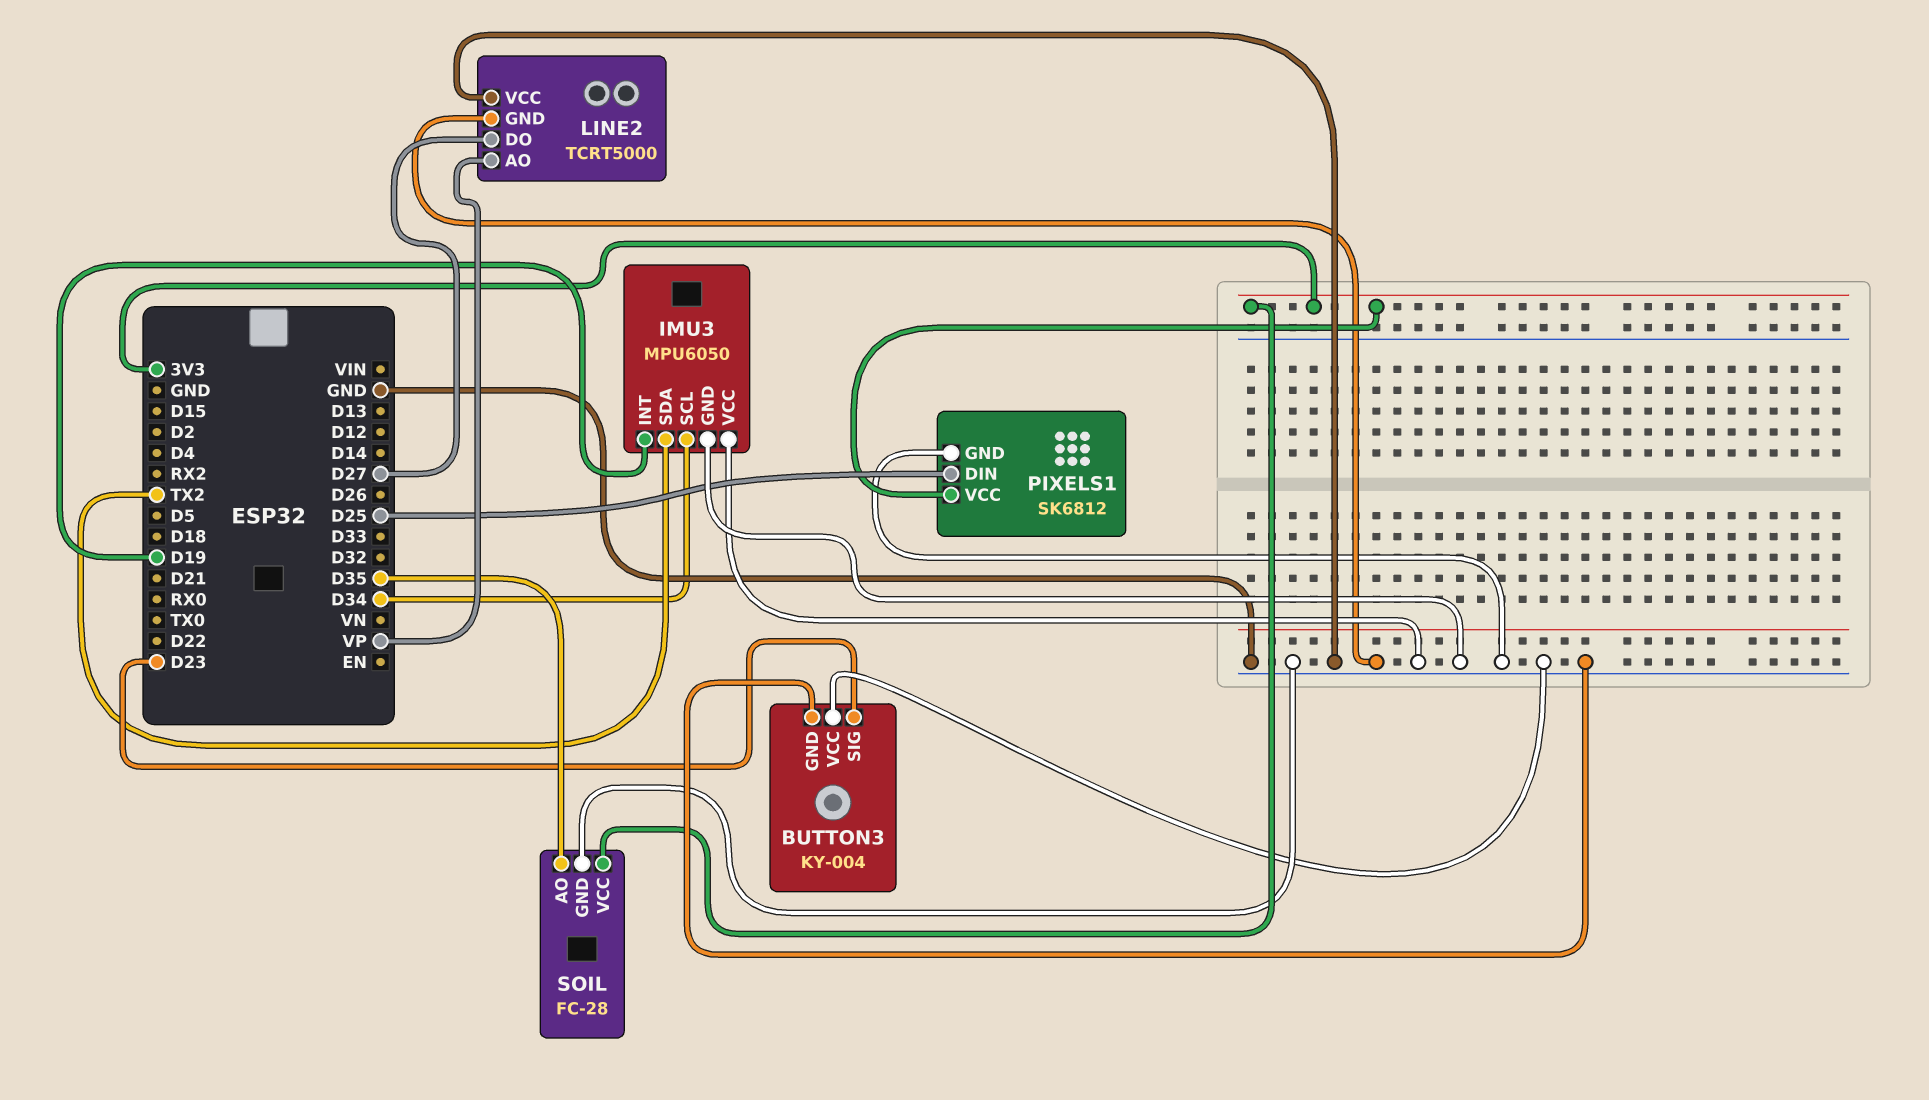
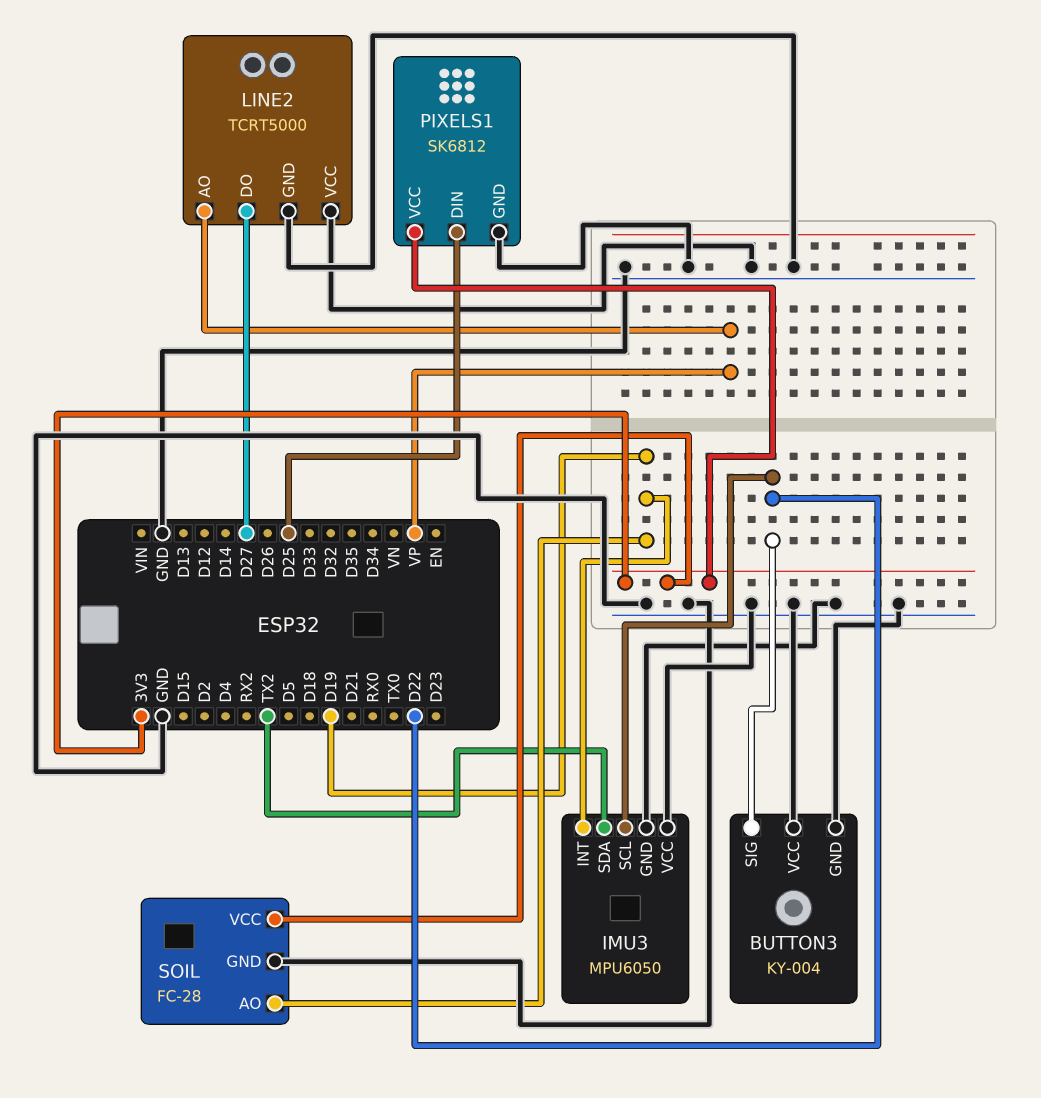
BUTTON3 pin SIG: D23 -> D22
IMU3 pin SCL: D34 -> D22
SOIL pin AO: D35 -> D19

